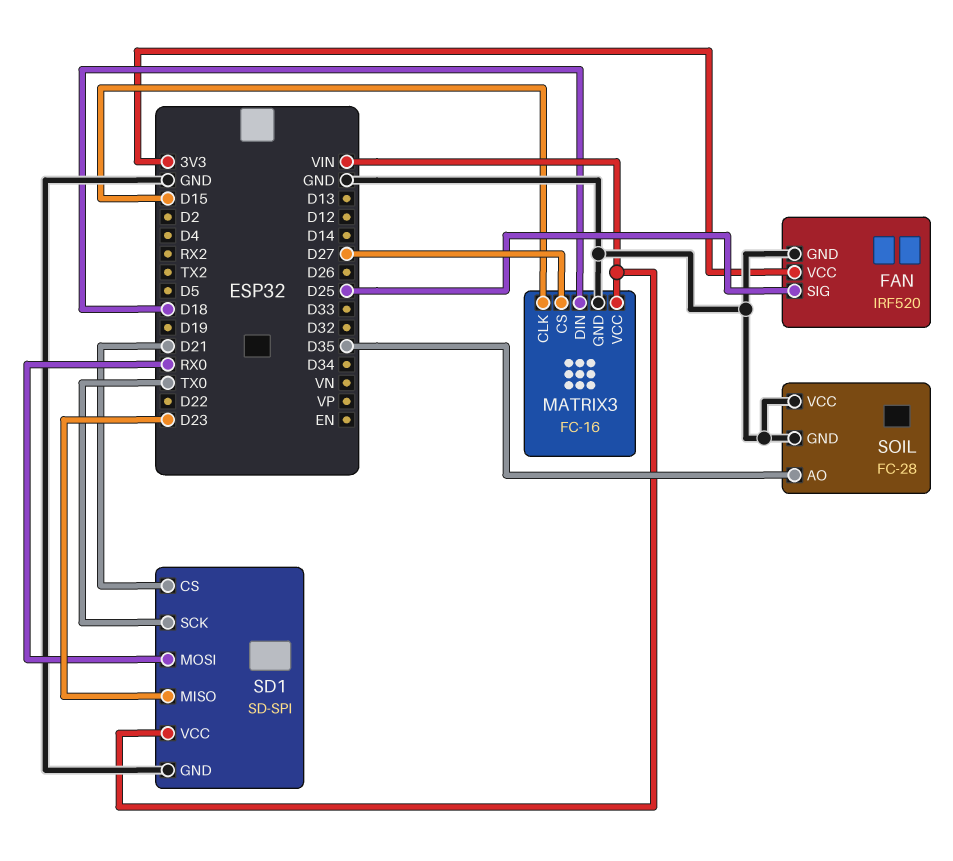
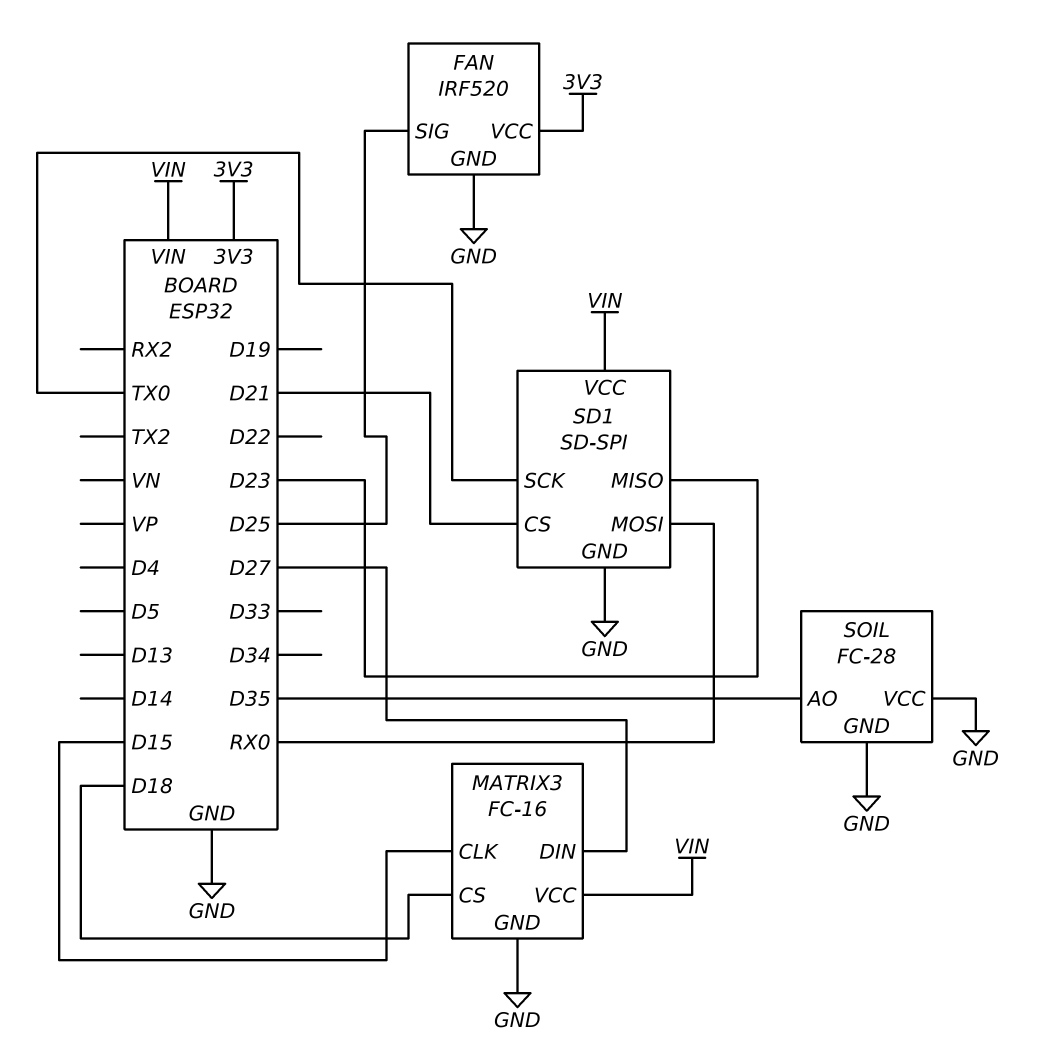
MATRIX3 pin CS: D27 -> D18
MATRIX3 pin DIN: D18 -> D27

